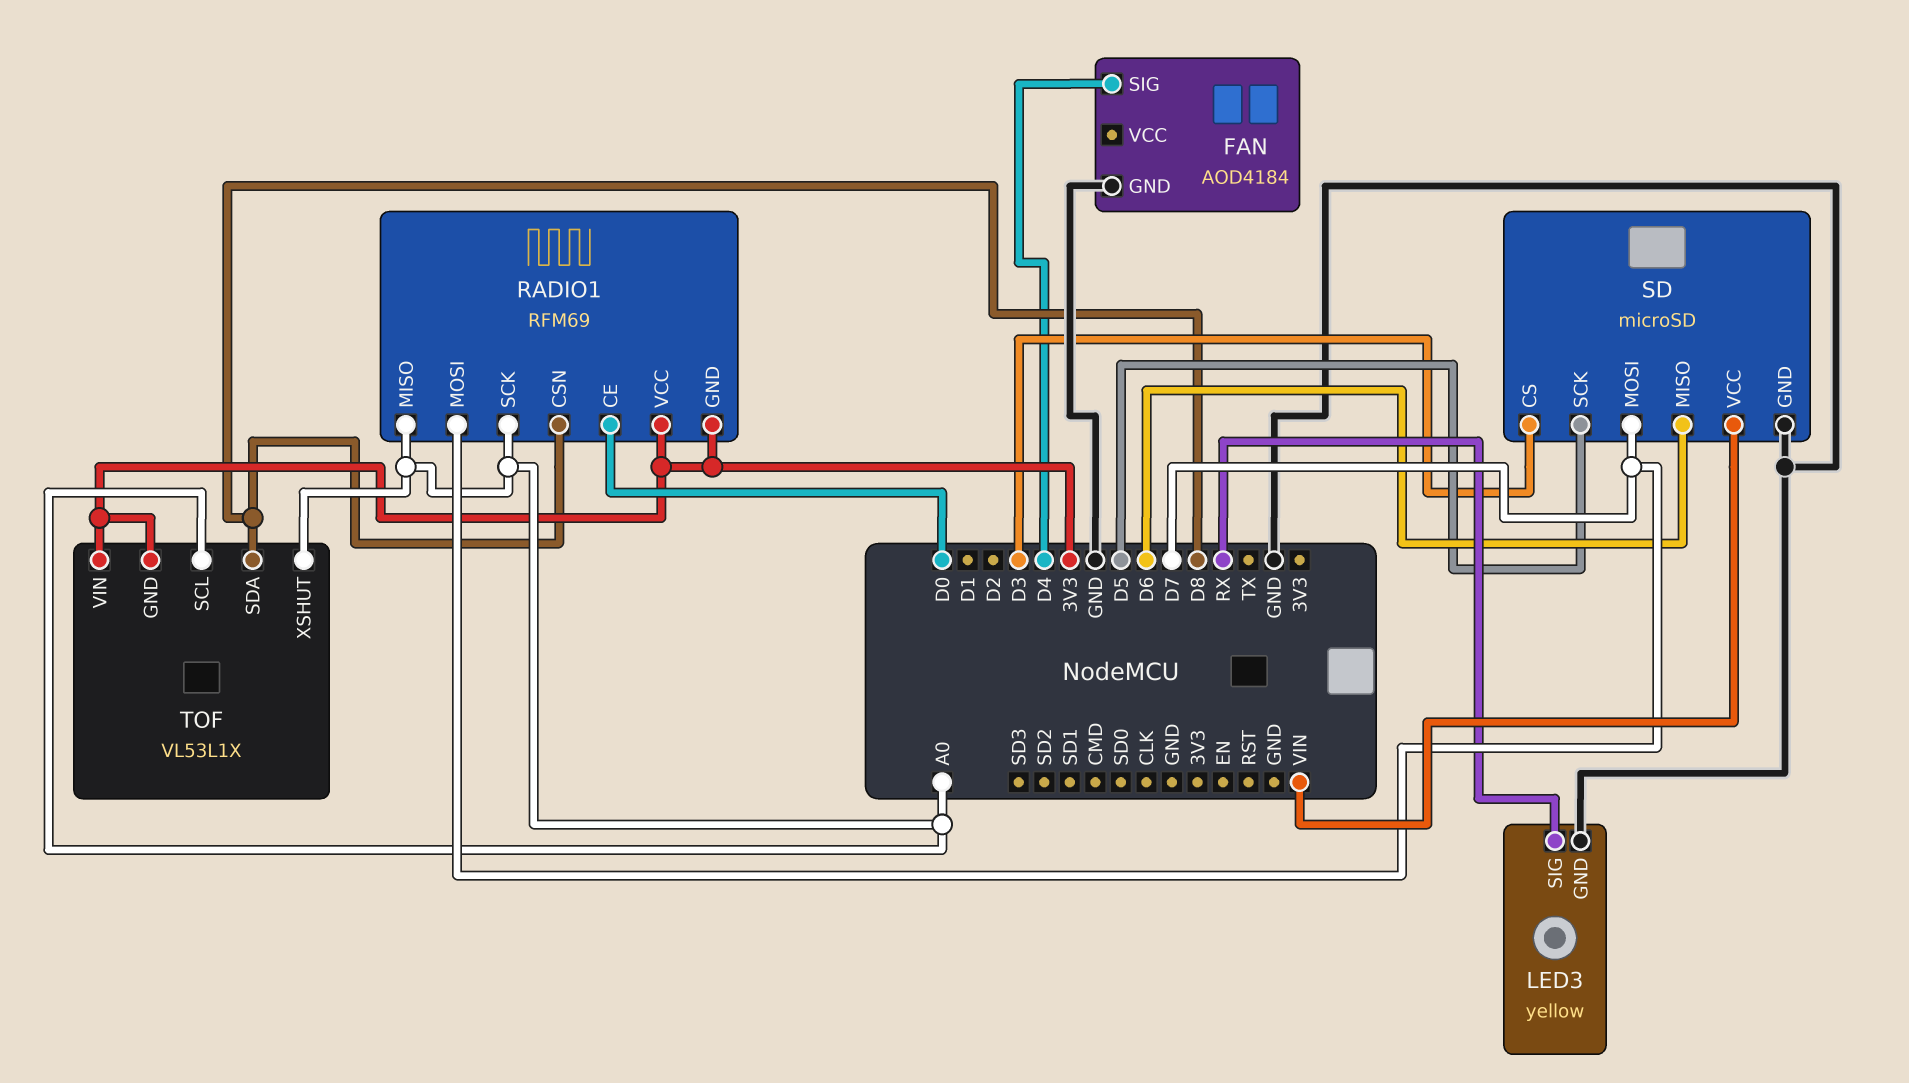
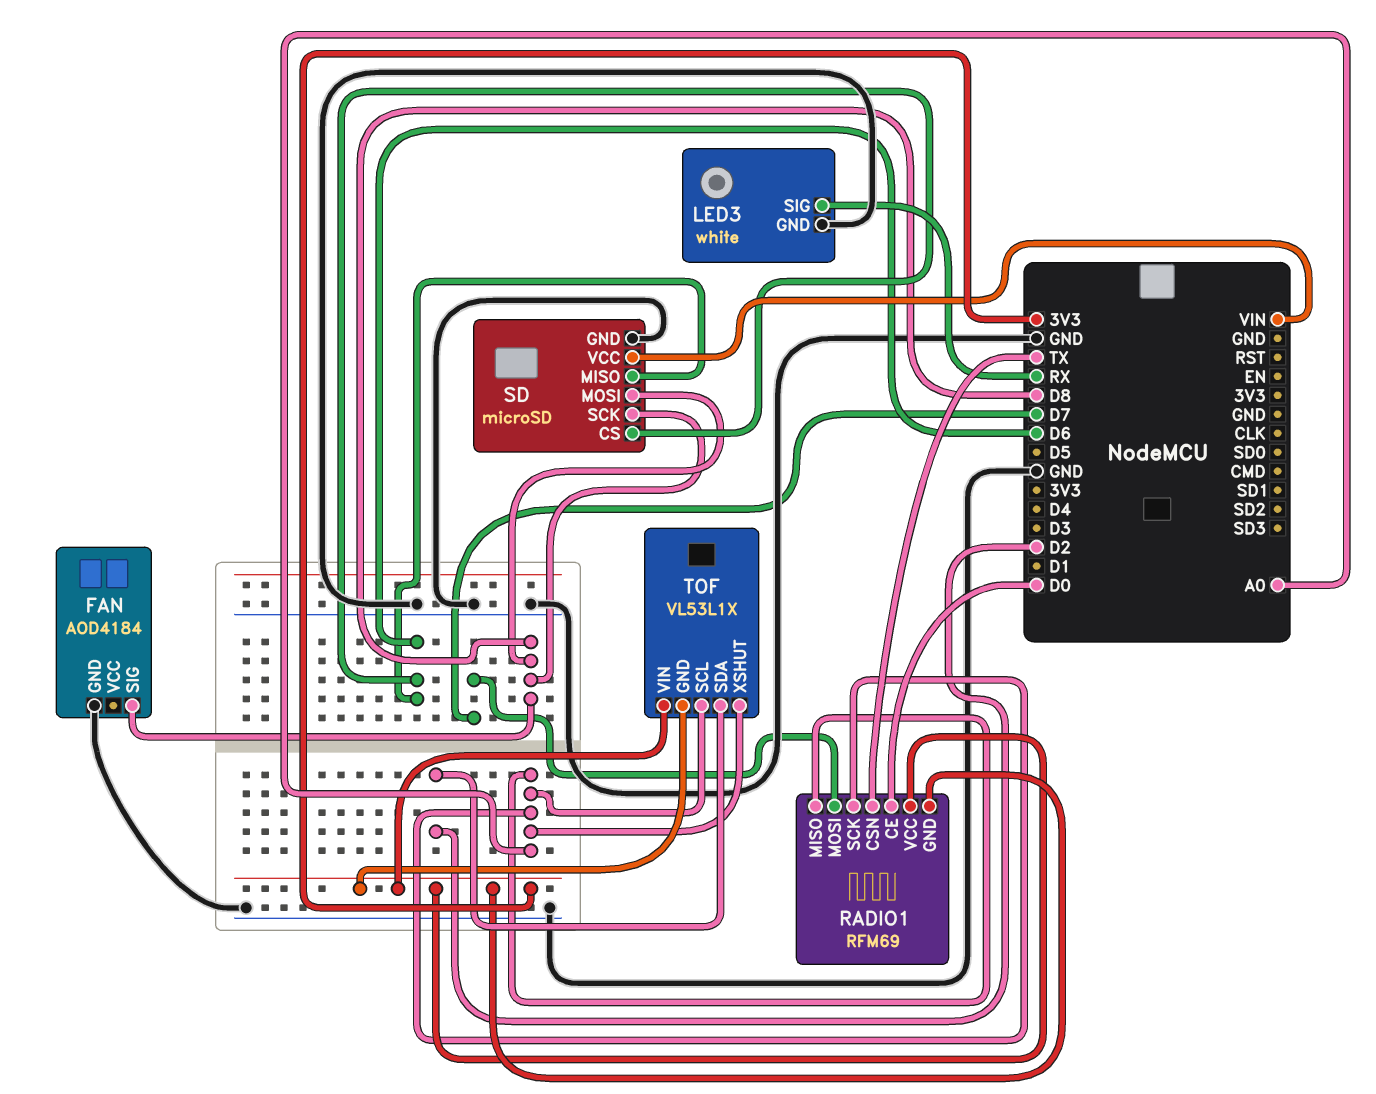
FAN pin SIG: D4 -> D8
LED3: yellow -> white
RADIO1 pin CSN: D8 -> TX
SD pin CS: D3 -> D6
SD pin MOSI: D7 -> D8
SD pin SCK: D5 -> D8
TOF pin SDA: D8 -> D2

